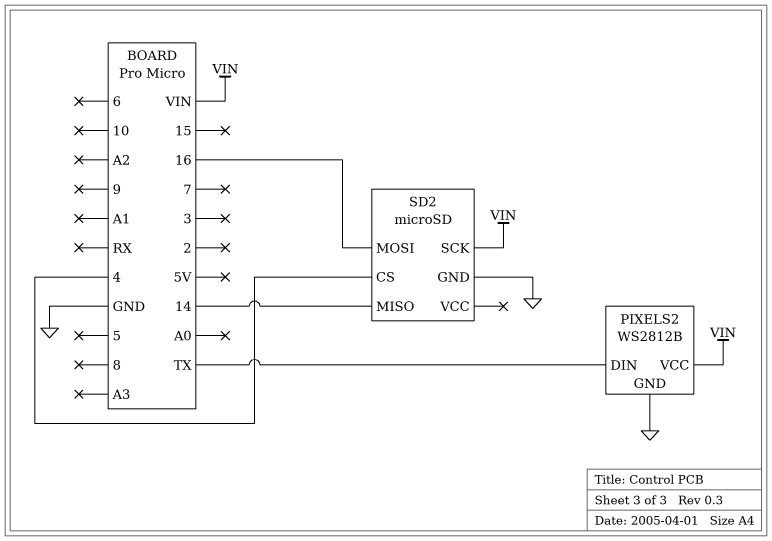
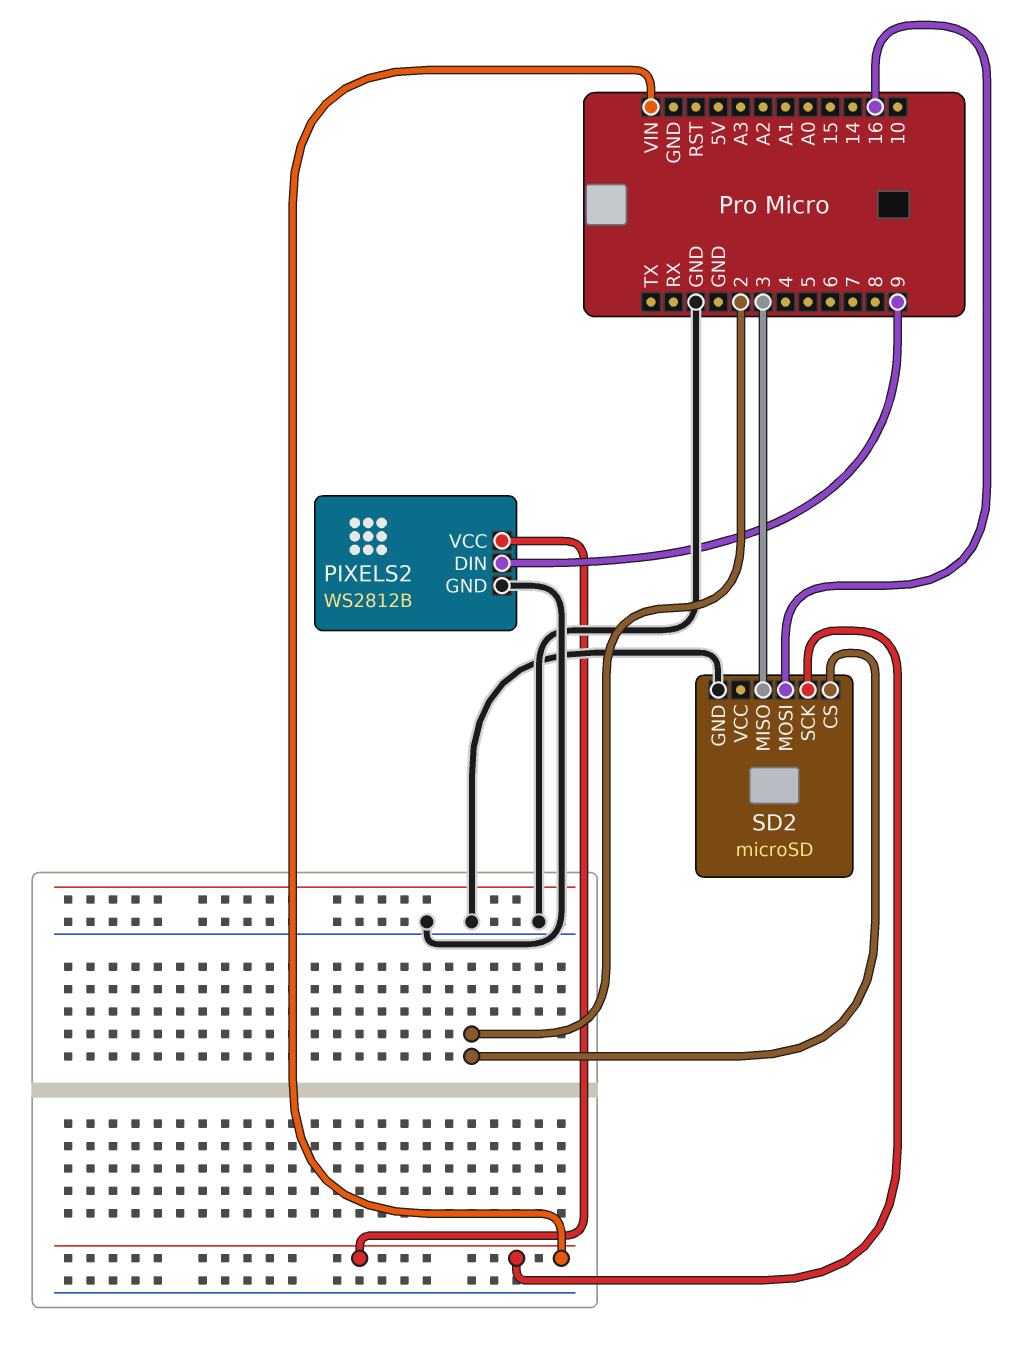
PIXELS2 pin DIN: TX -> 9
SD2 pin CS: 4 -> 2
SD2 pin MISO: 14 -> 3

